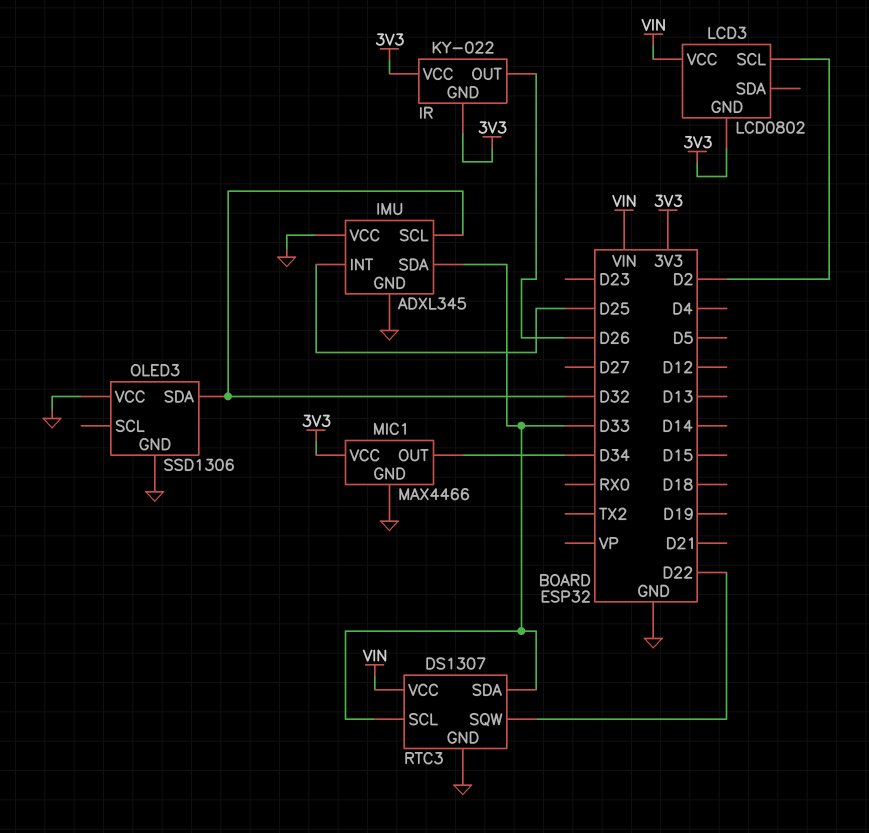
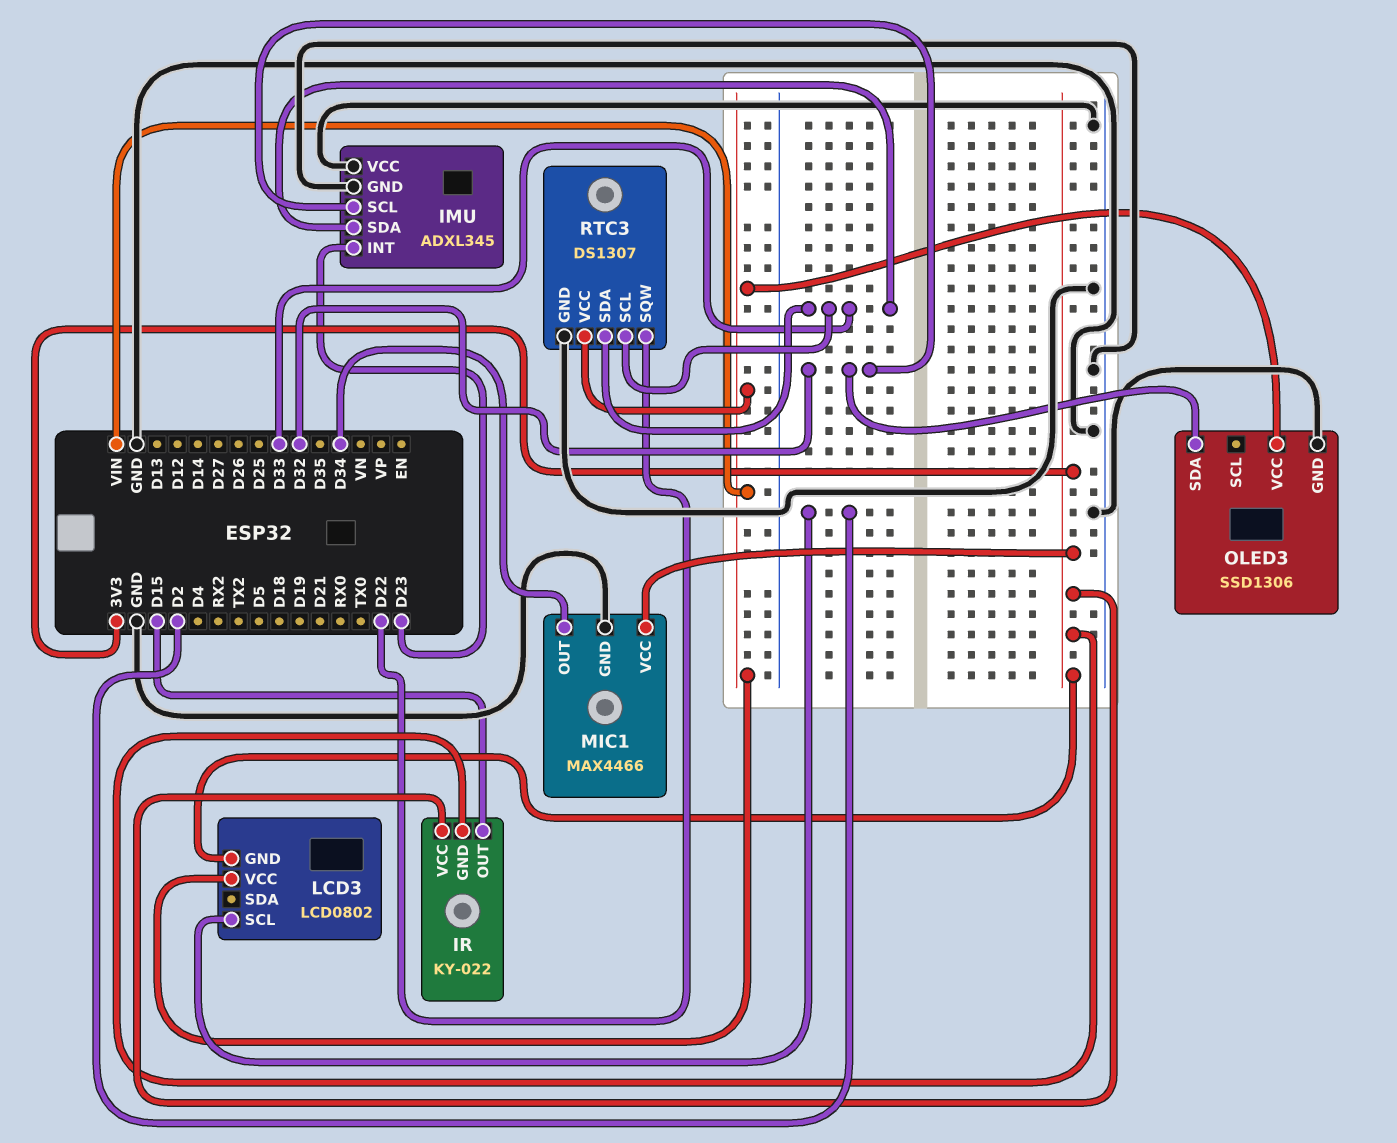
IMU pin INT: D25 -> D23
IR pin OUT: D26 -> D15
OLED3 pin VCC: GND -> VIN

